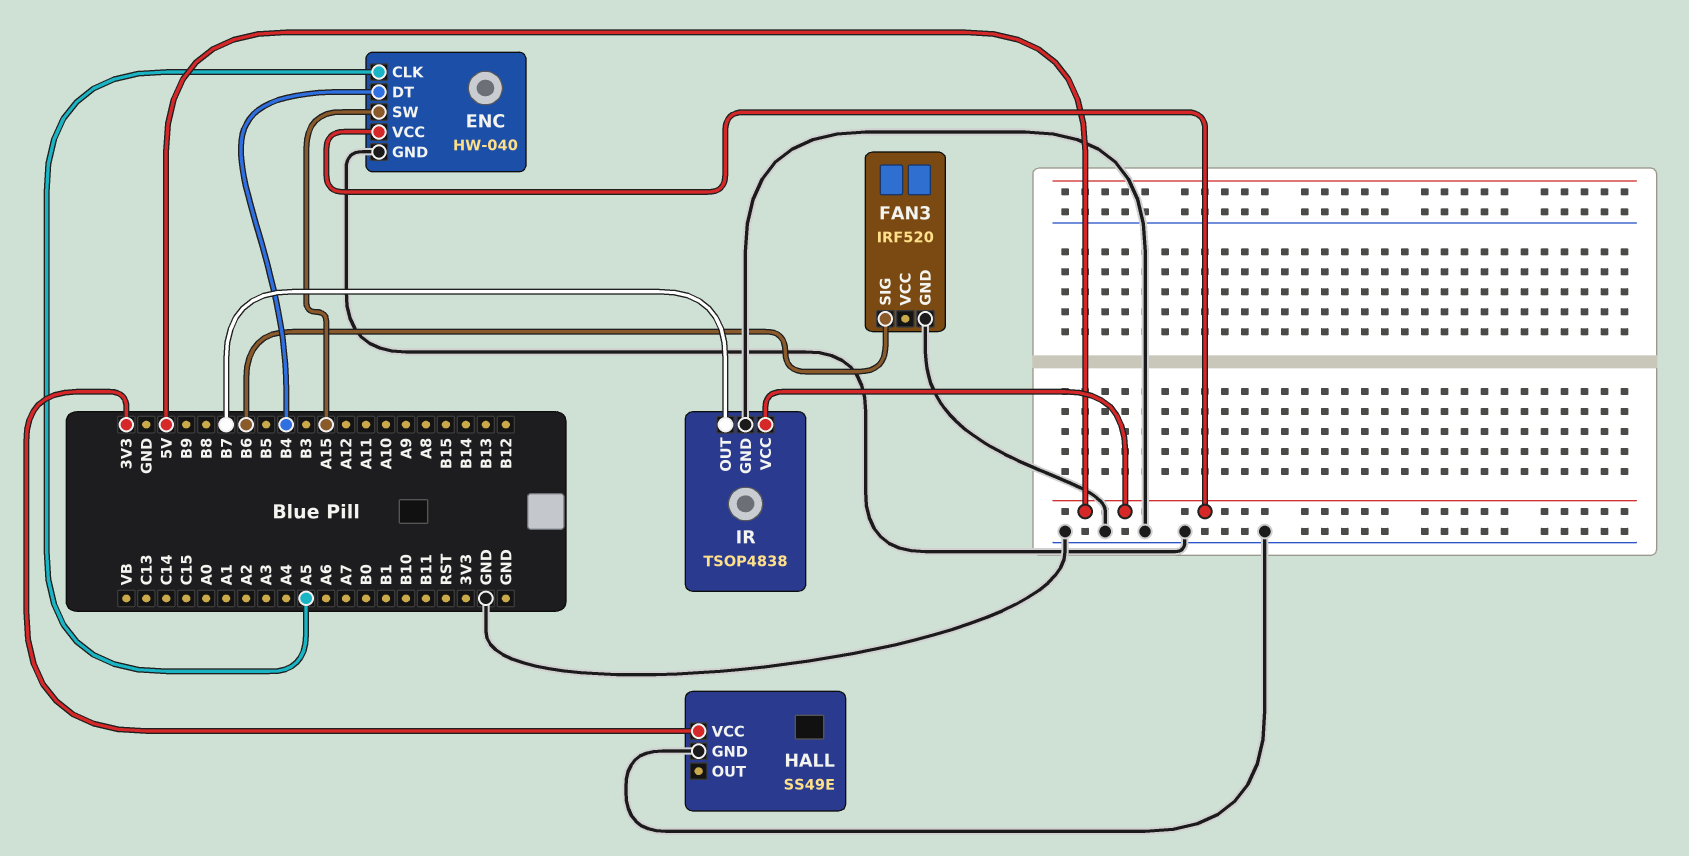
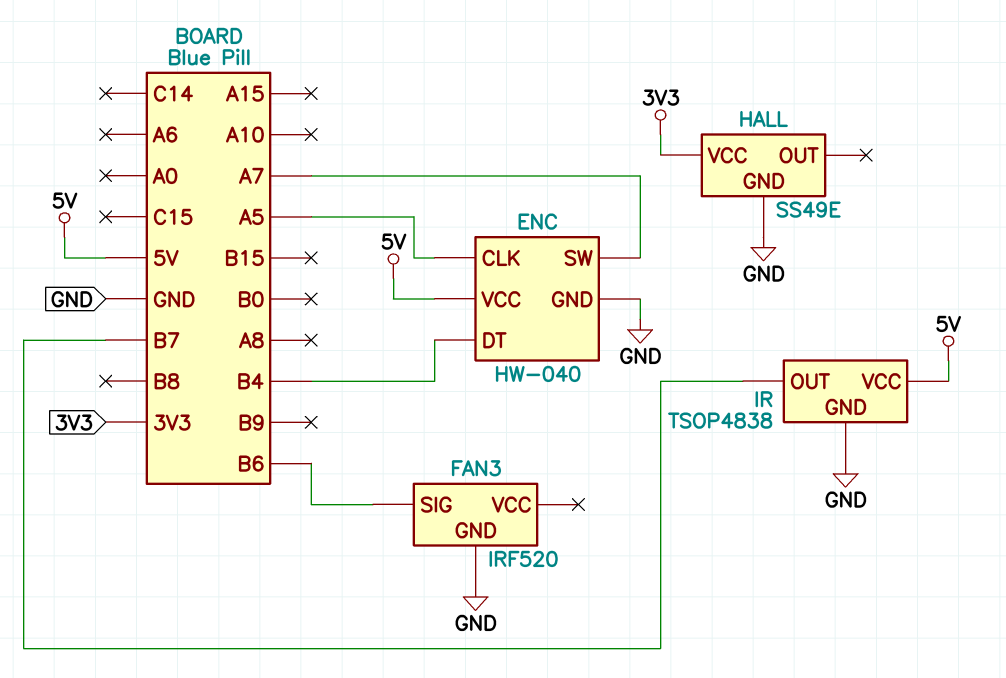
ENC pin SW: A15 -> A7

